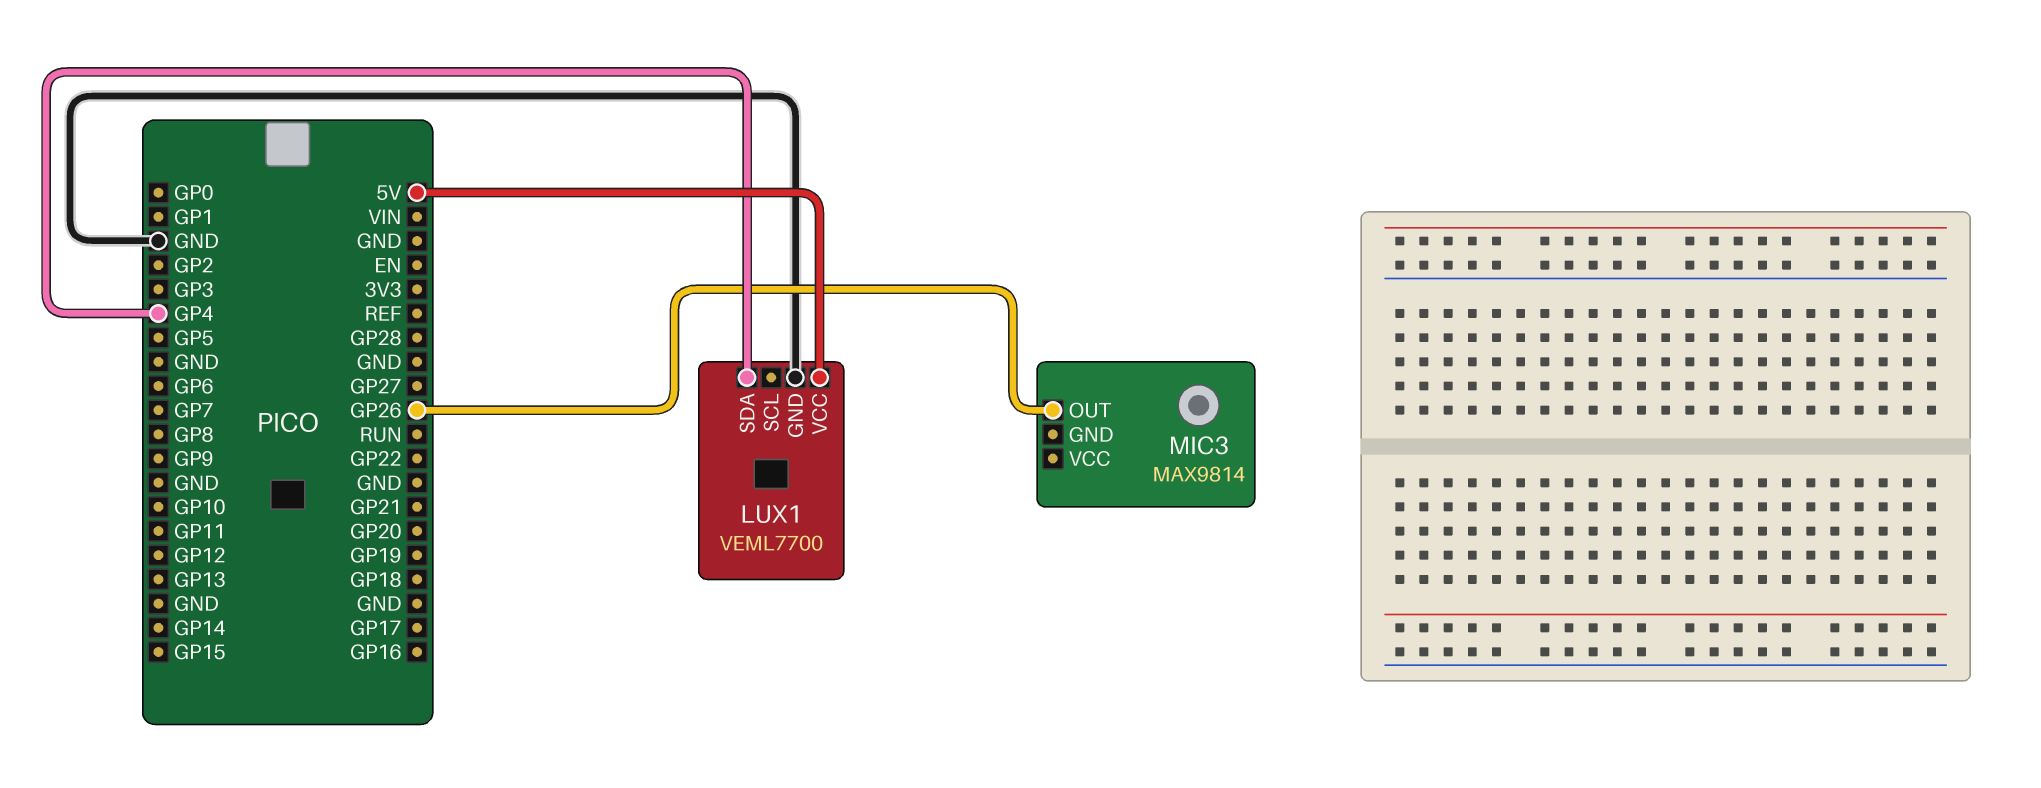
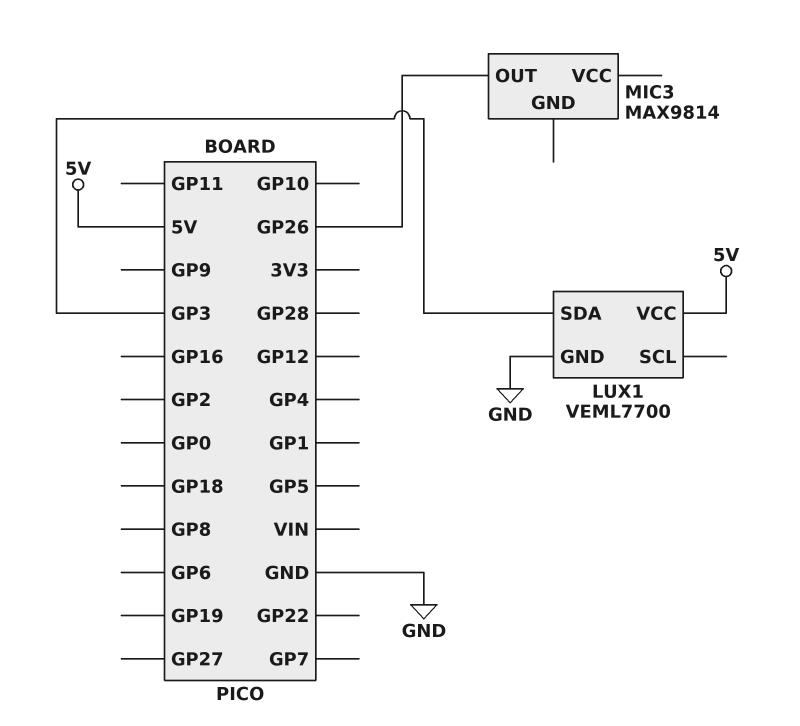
LUX1 pin SDA: GP4 -> GP3

